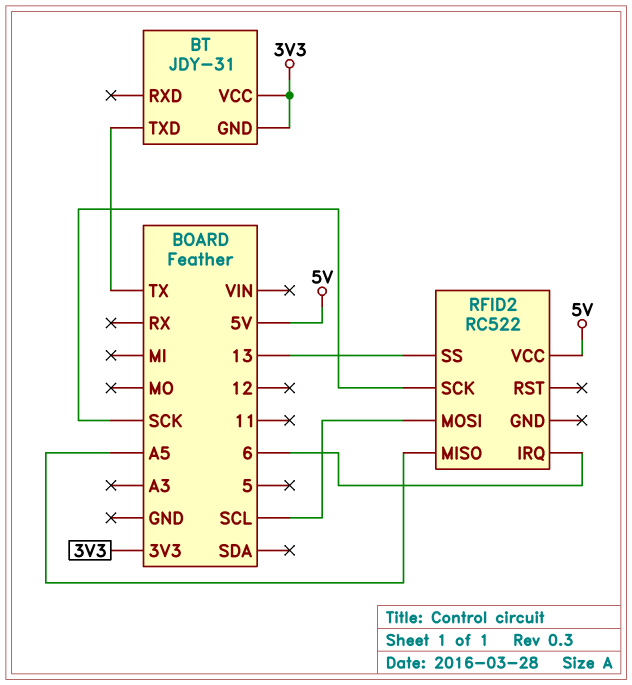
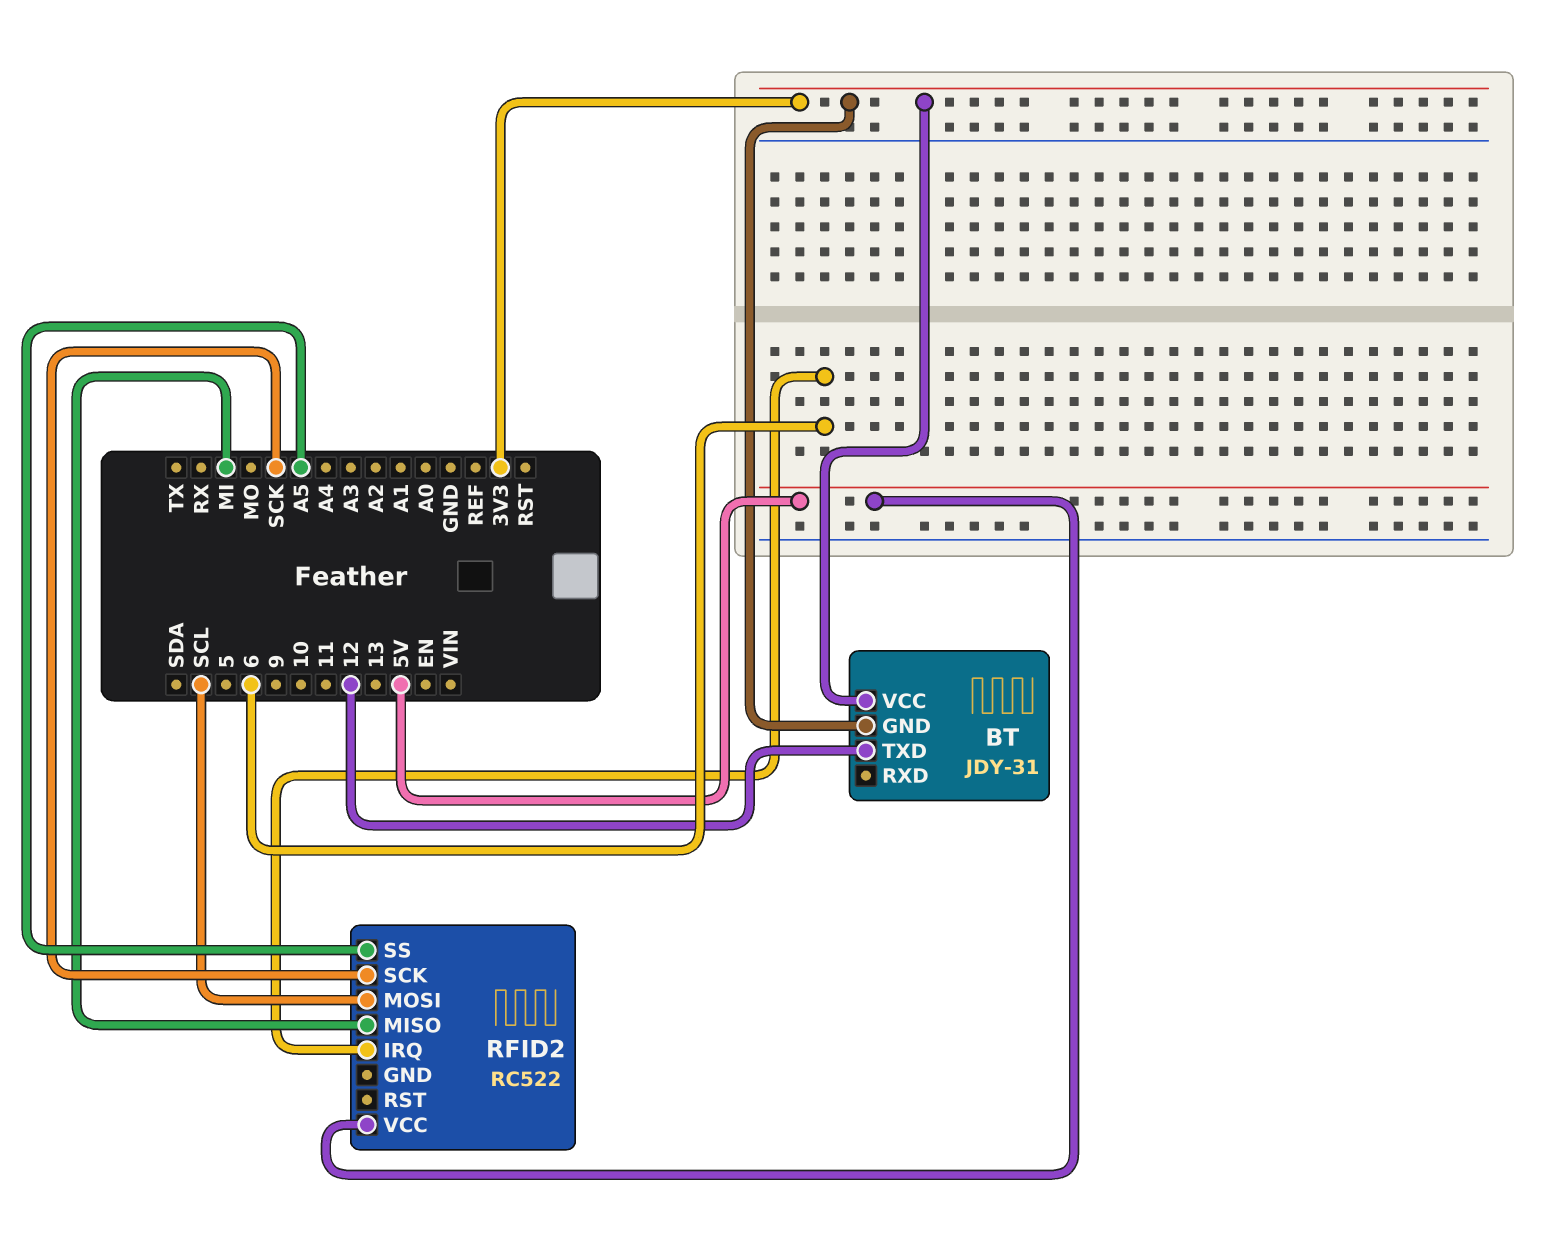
BT pin TXD: TX -> 12
RFID2 pin MISO: A5 -> MI
RFID2 pin SS: 13 -> A5

